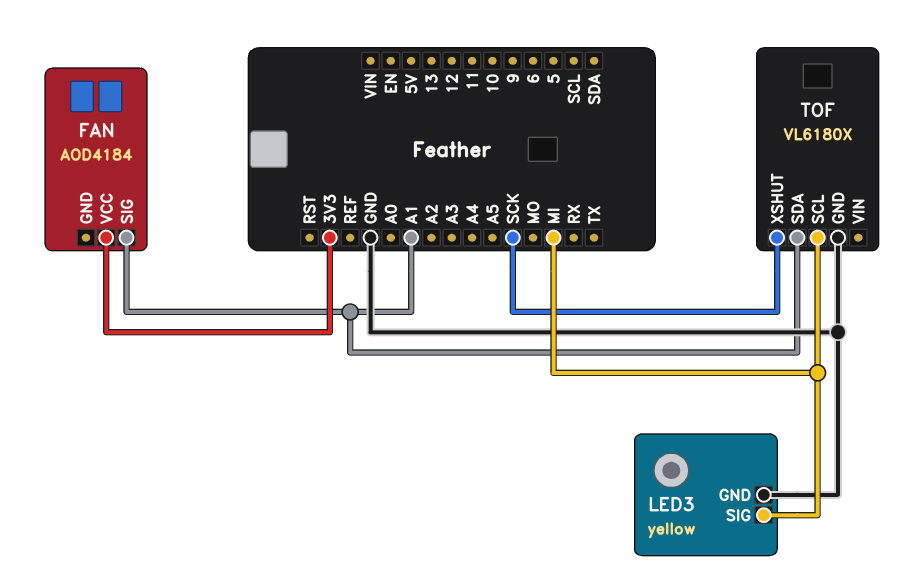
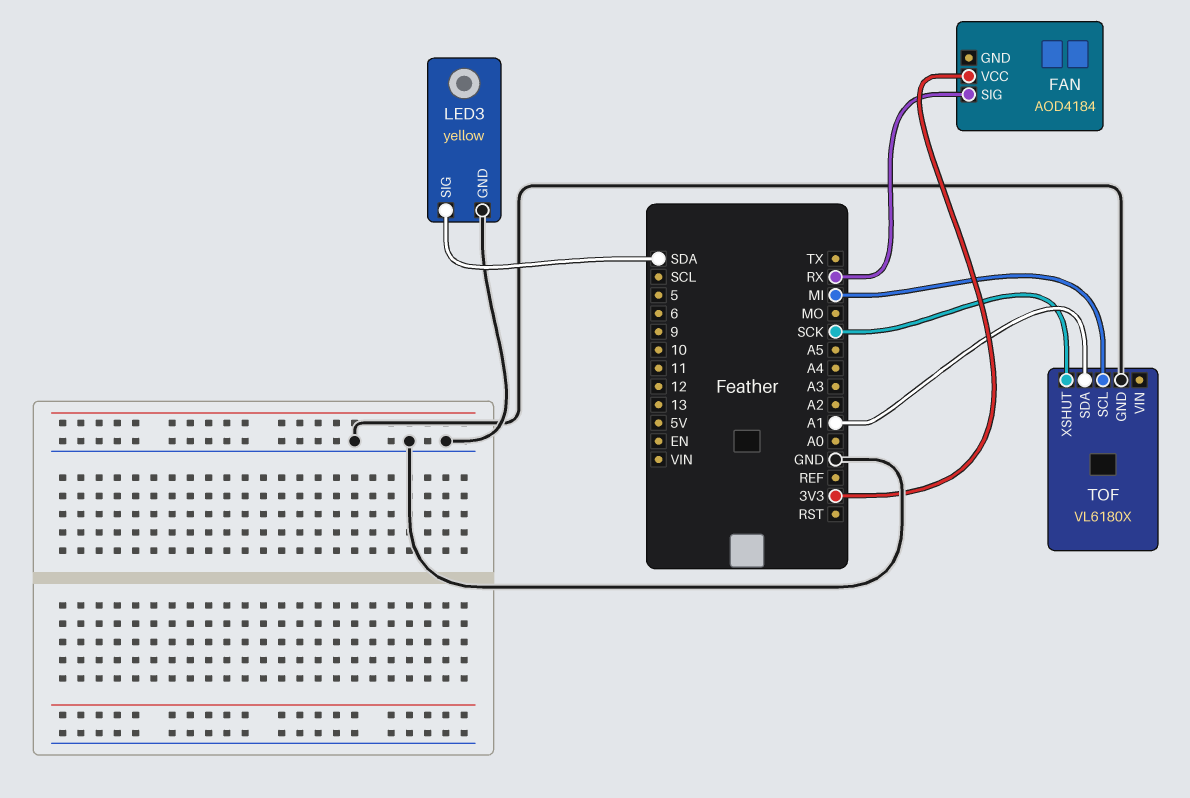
FAN pin SIG: A1 -> RX
LED3 pin SIG: MI -> SDA

